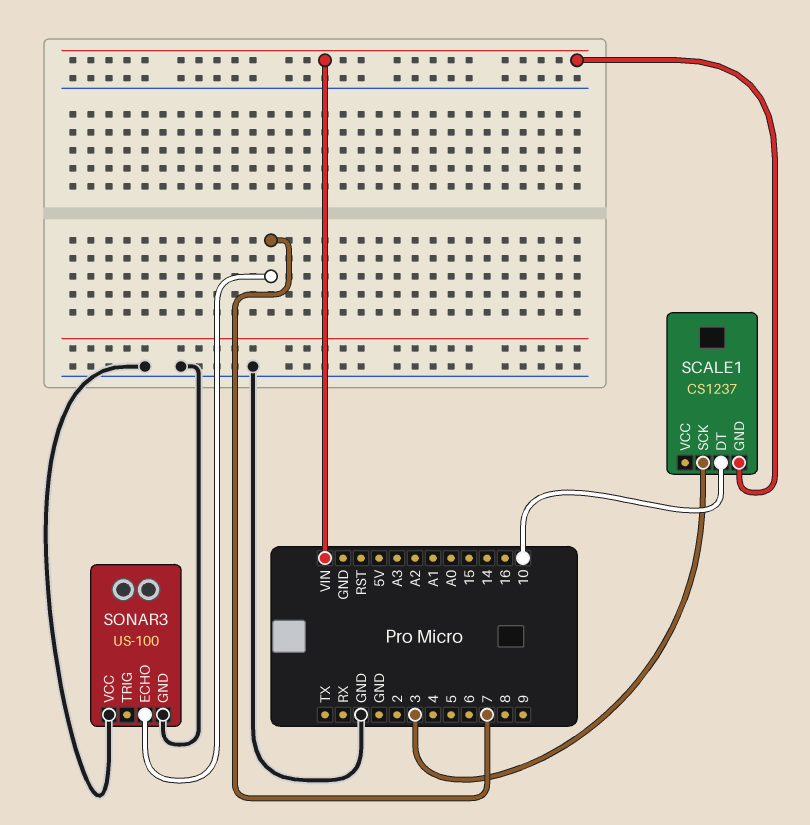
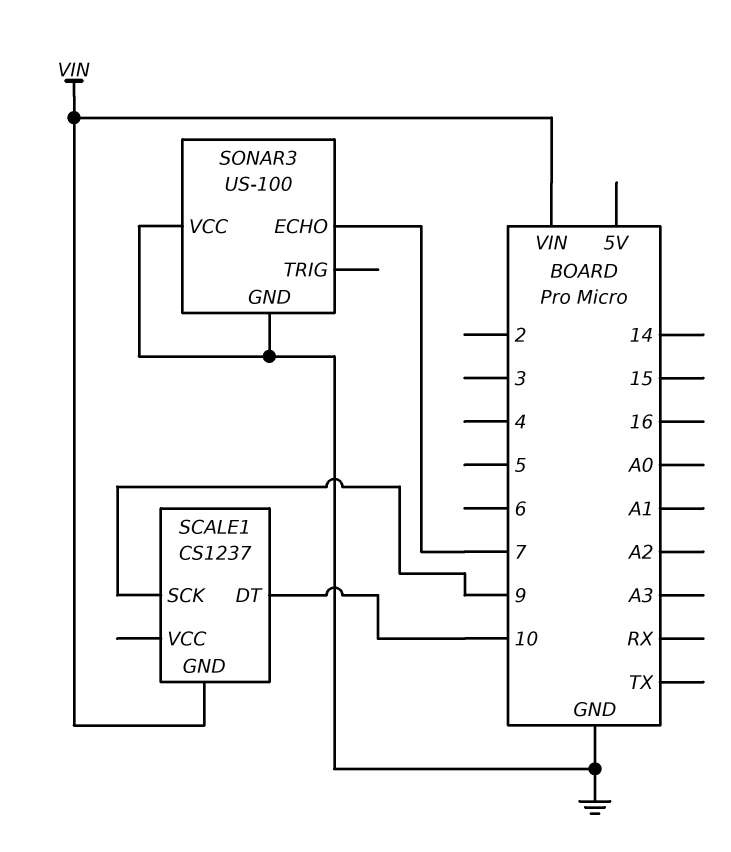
SCALE1 pin SCK: 3 -> 9

